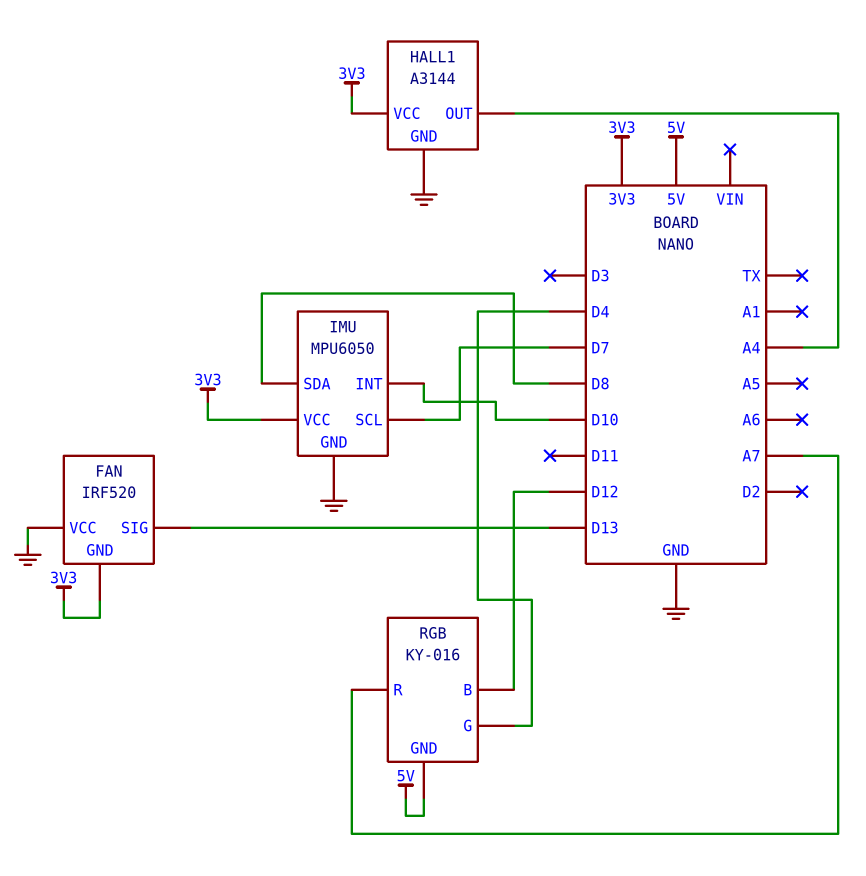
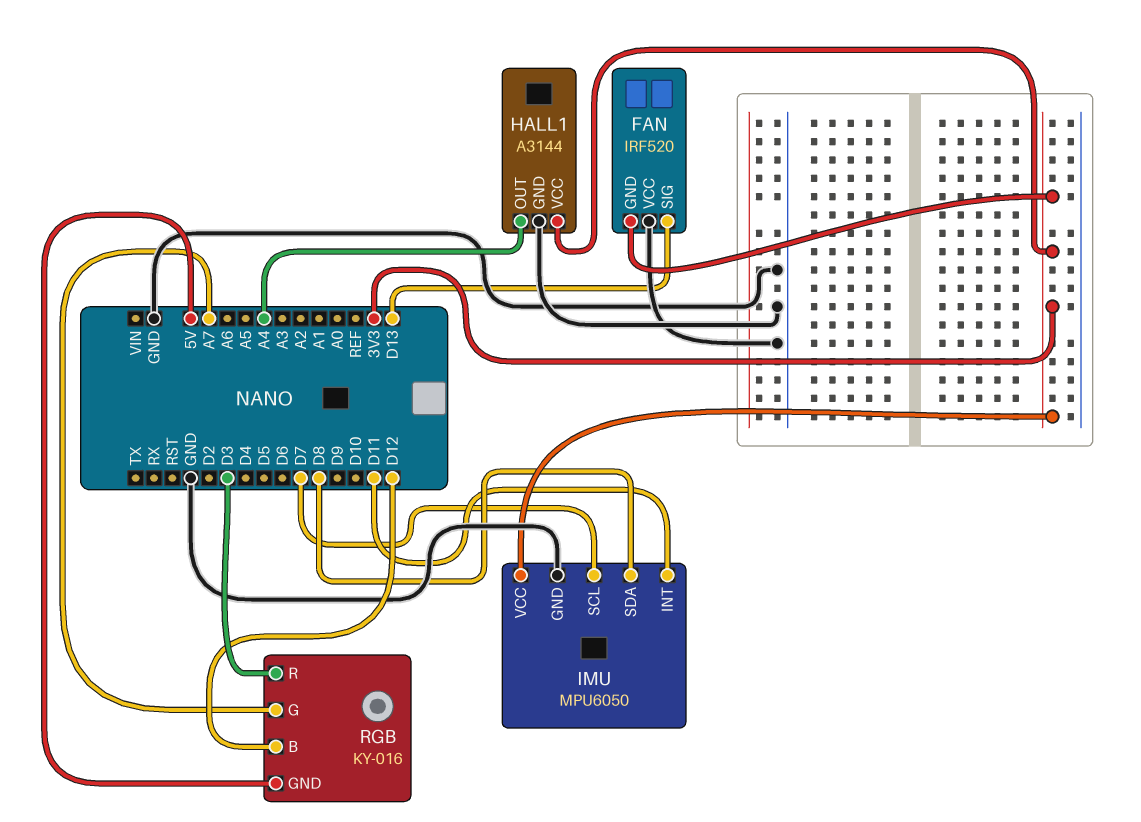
IMU pin INT: D10 -> D11
RGB pin G: D4 -> A7
RGB pin R: A7 -> D3

